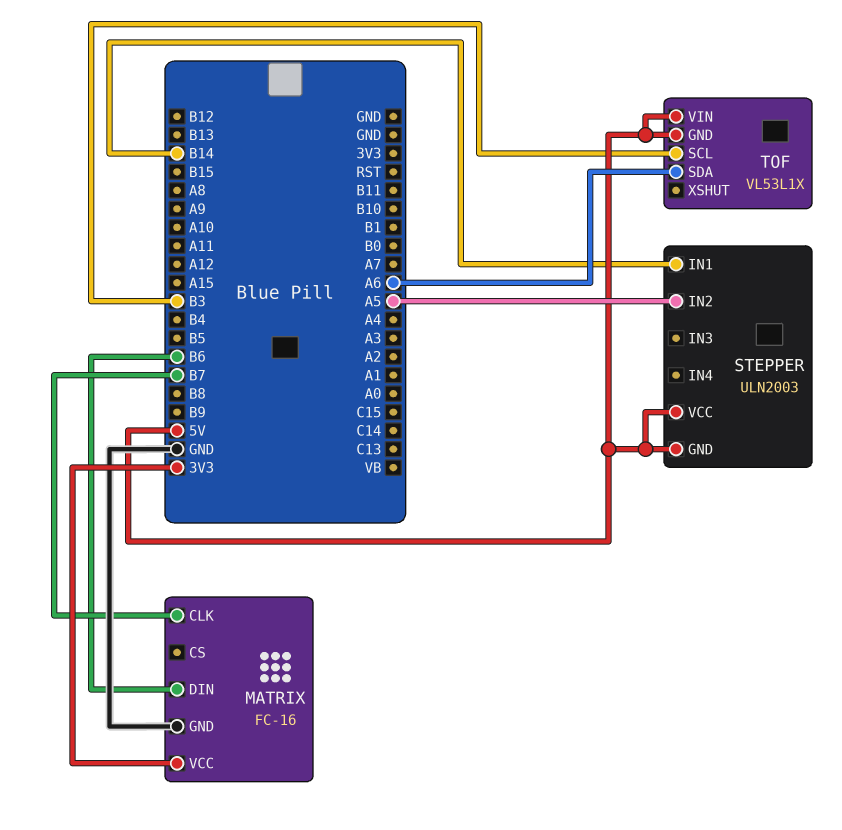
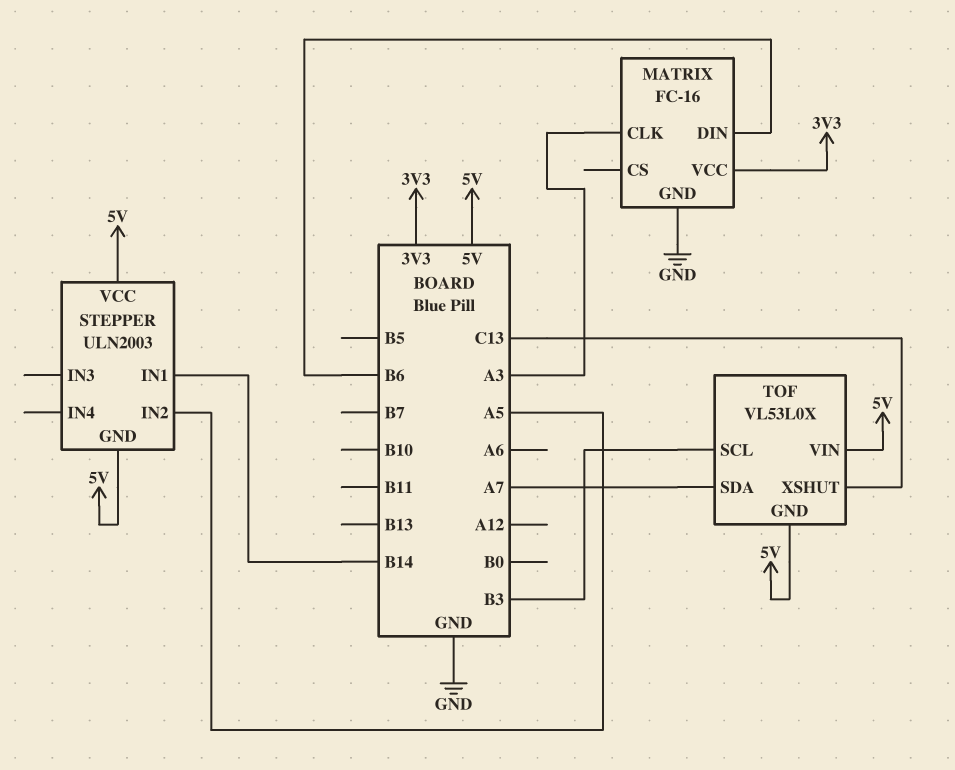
MATRIX pin CLK: B7 -> A3
TOF: VL53L1X -> VL53L0X
TOF pin SDA: A6 -> A7
TOF pin XSHUT: none -> C13

